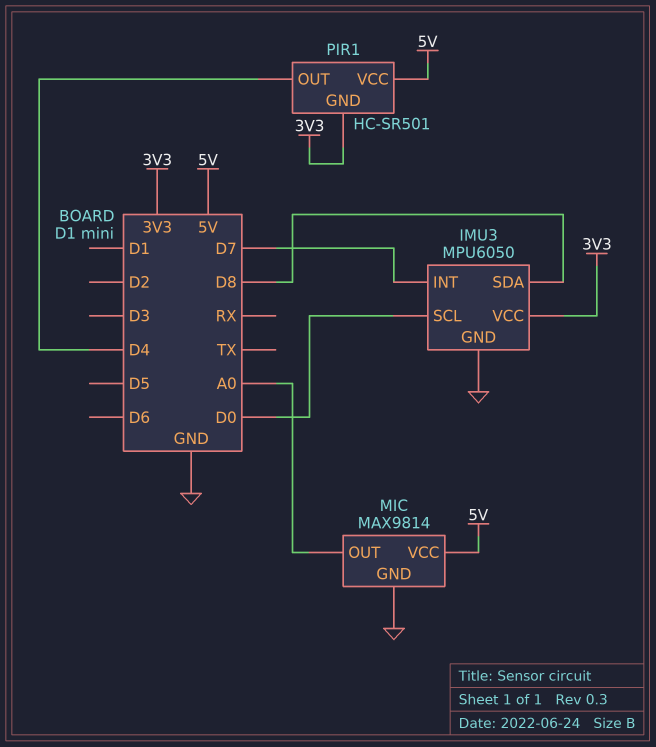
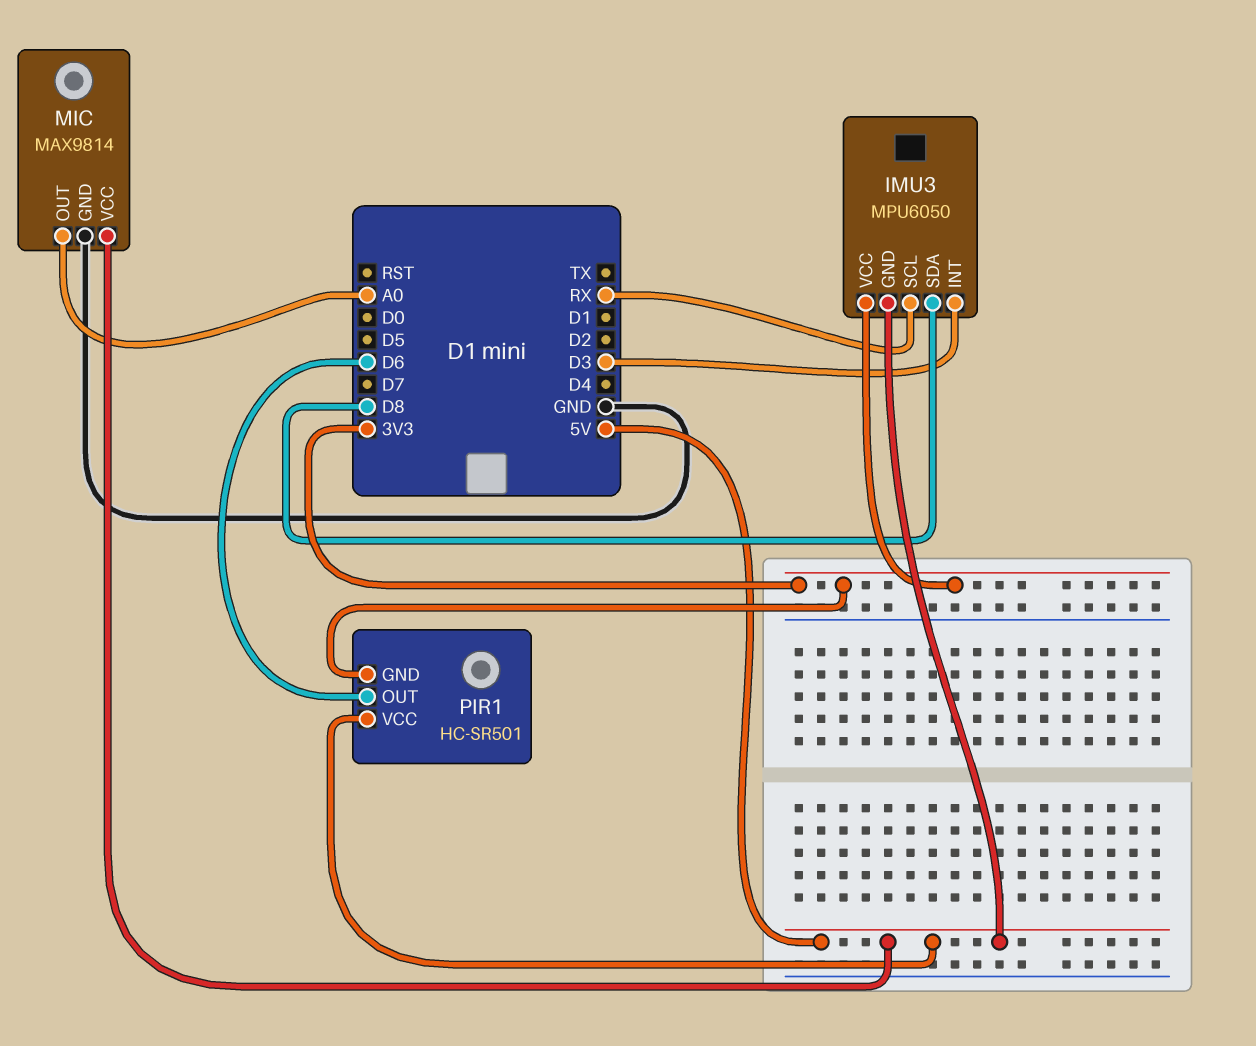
IMU3 pin GND: GND -> 5V
IMU3 pin INT: D7 -> D3
IMU3 pin SCL: D0 -> RX
PIR1 pin OUT: D4 -> D6

